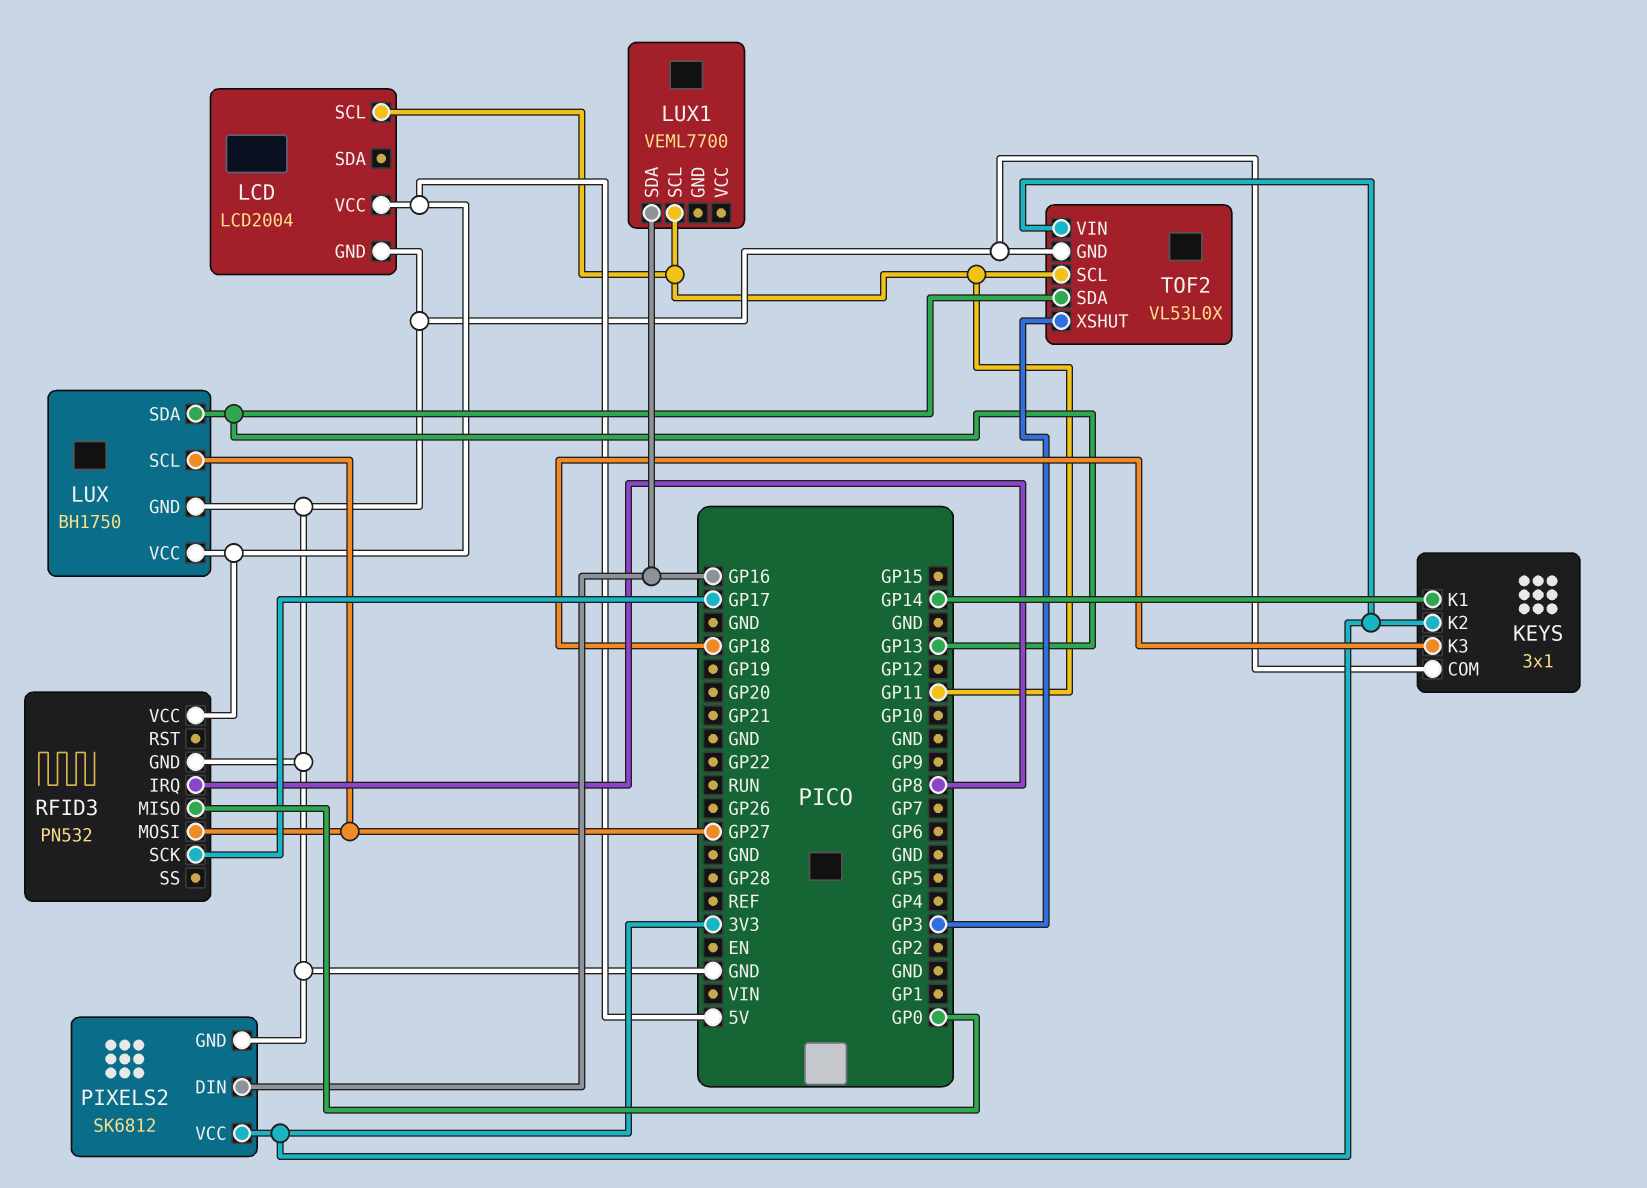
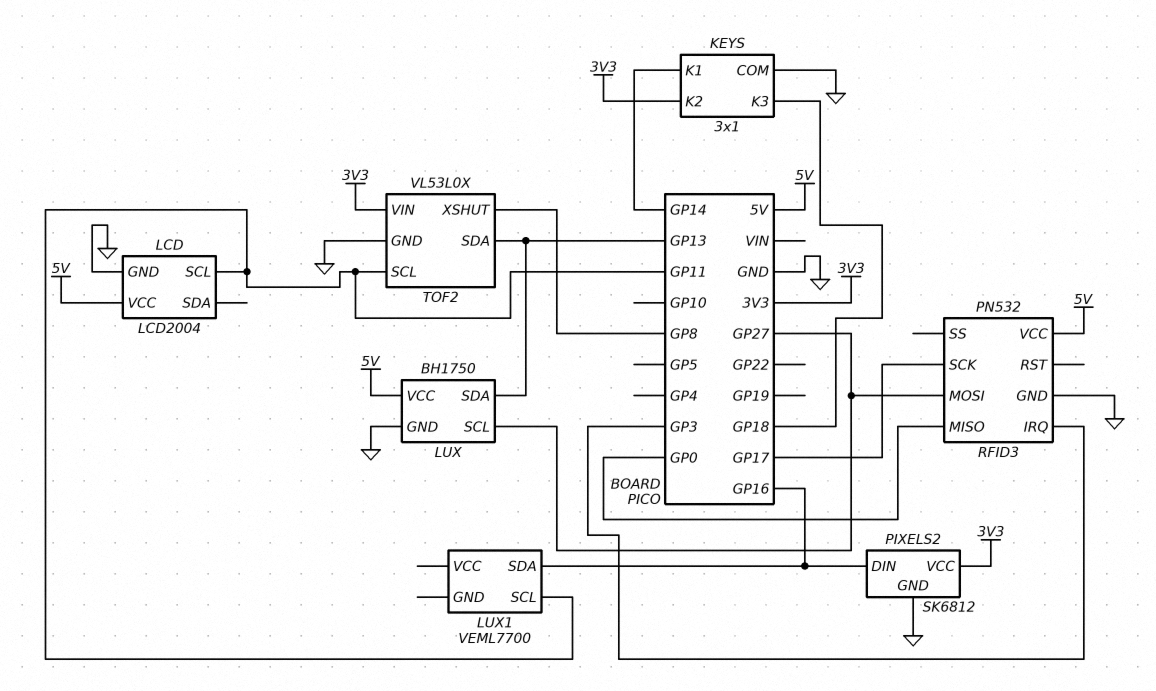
RFID3 pin IRQ: GP8 -> GP3
TOF2 pin XSHUT: GP3 -> GP8

